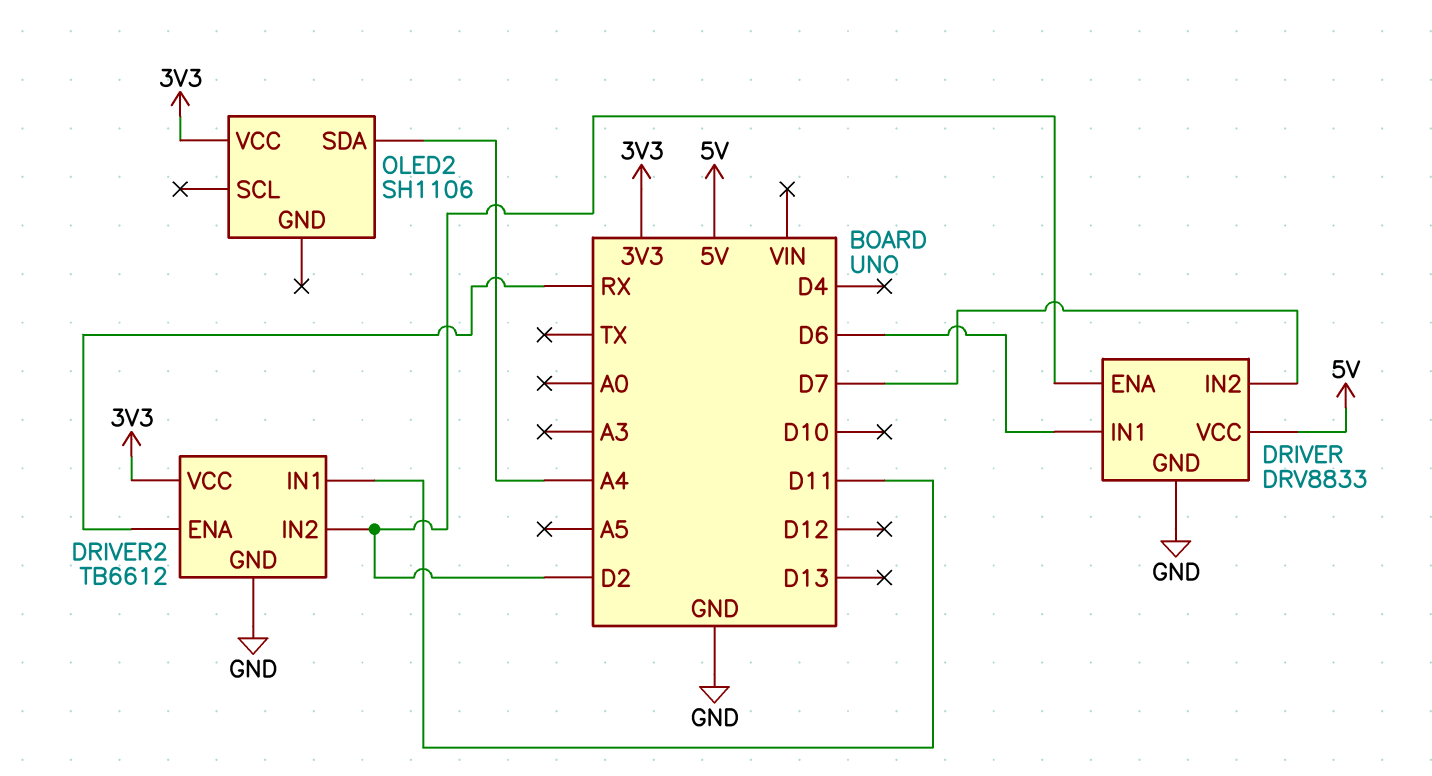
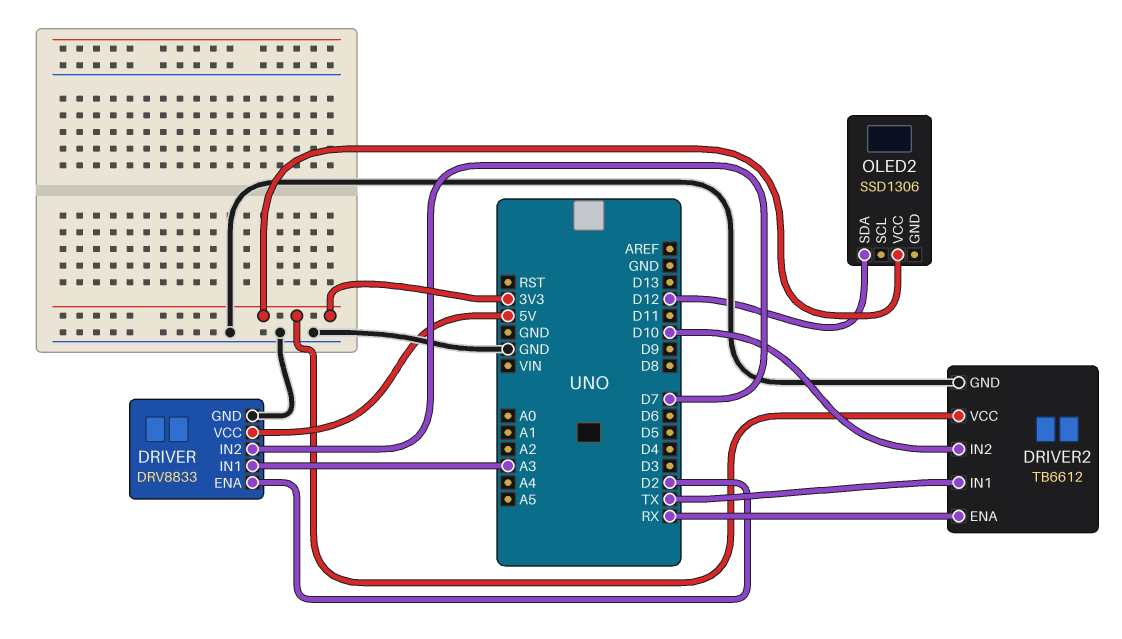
DRIVER pin IN1: D6 -> A3
DRIVER2 pin IN1: D11 -> TX
DRIVER2 pin IN2: D2 -> D10
OLED2: SH1106 -> SSD1306
OLED2 pin SDA: A4 -> D12

